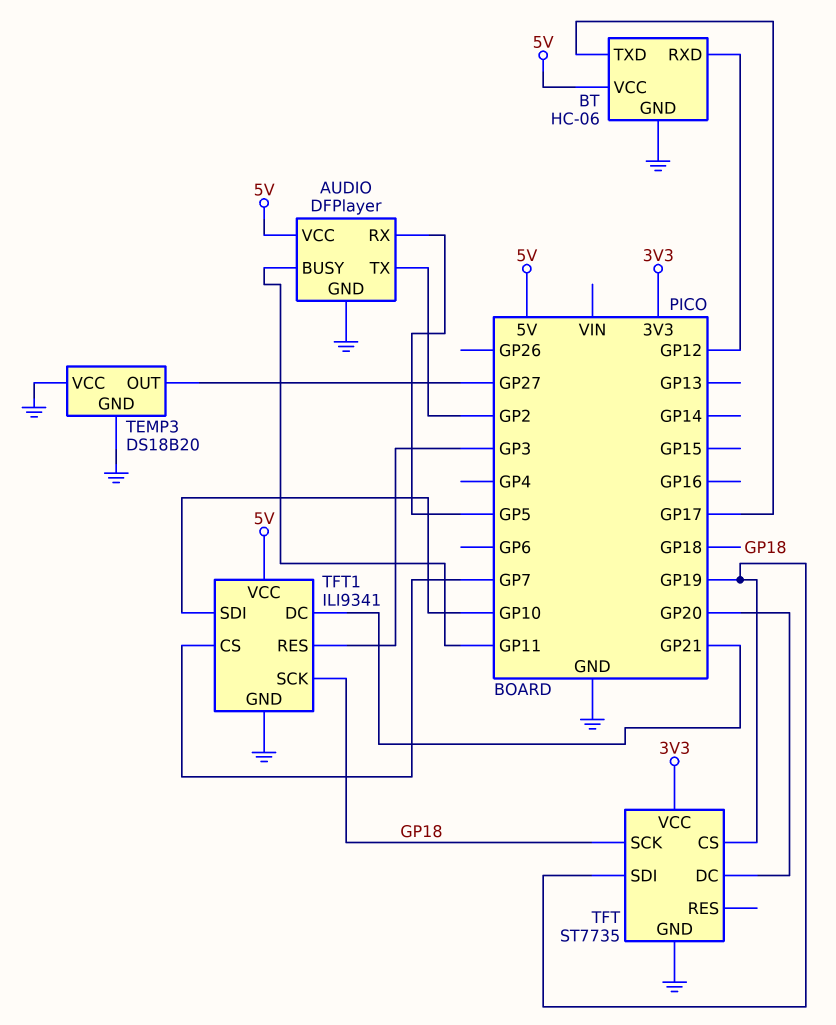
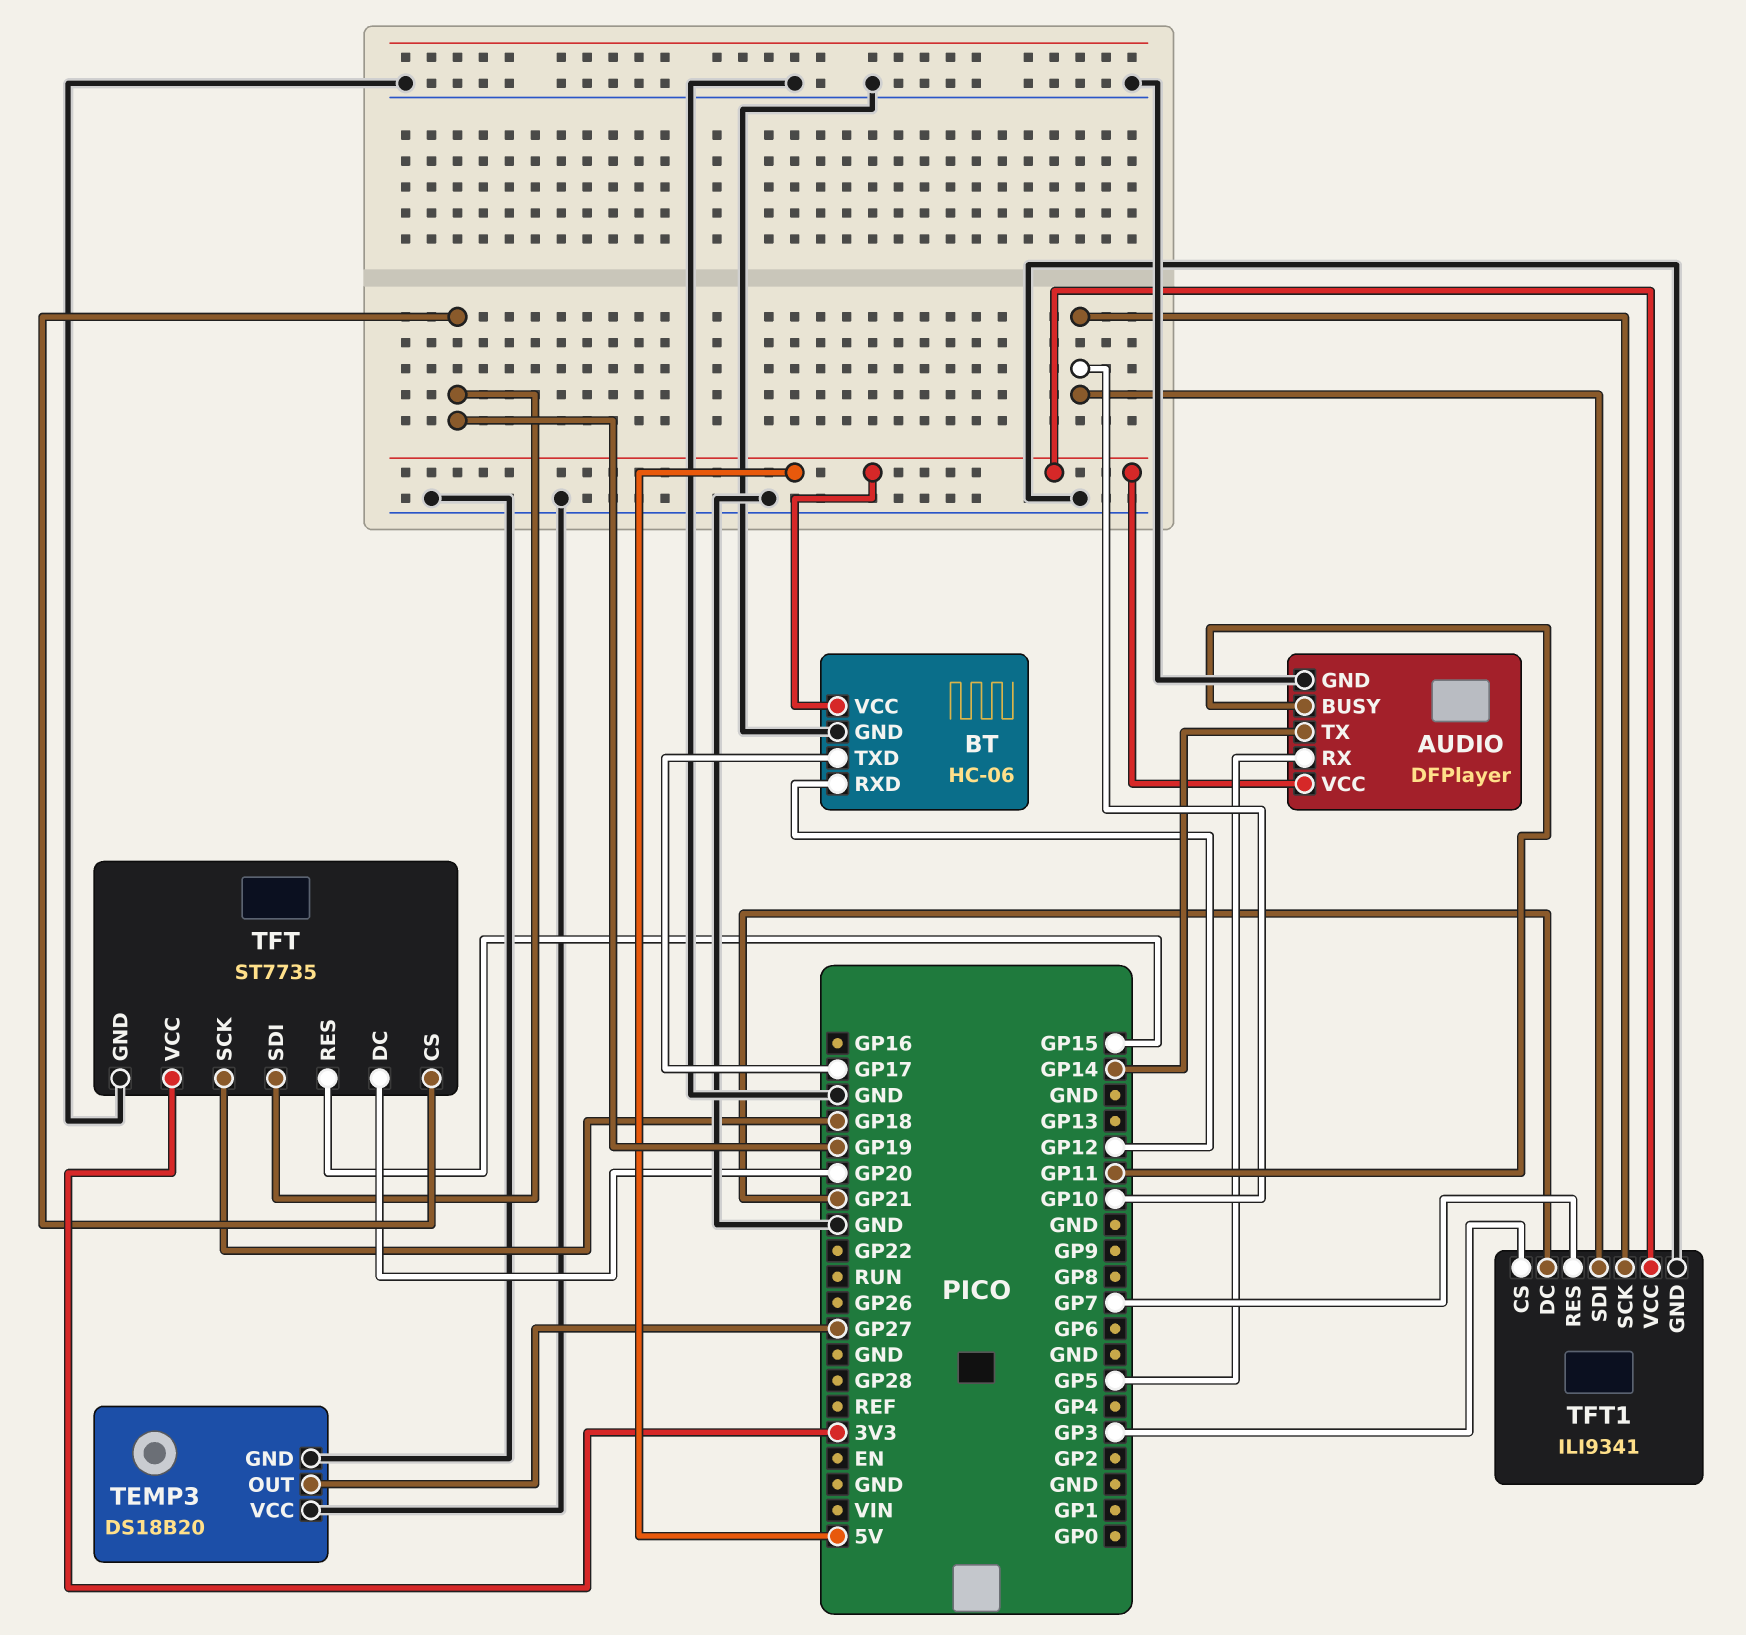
AUDIO pin TX: GP2 -> GP14
TFT pin RES: none -> GP15
TFT1 pin CS: GP7 -> GP3
TFT1 pin RES: GP3 -> GP7
TFT1 pin SCK: GP18 -> GP10

